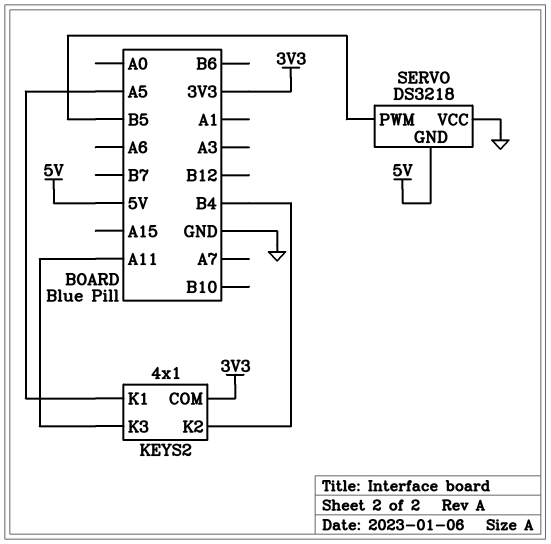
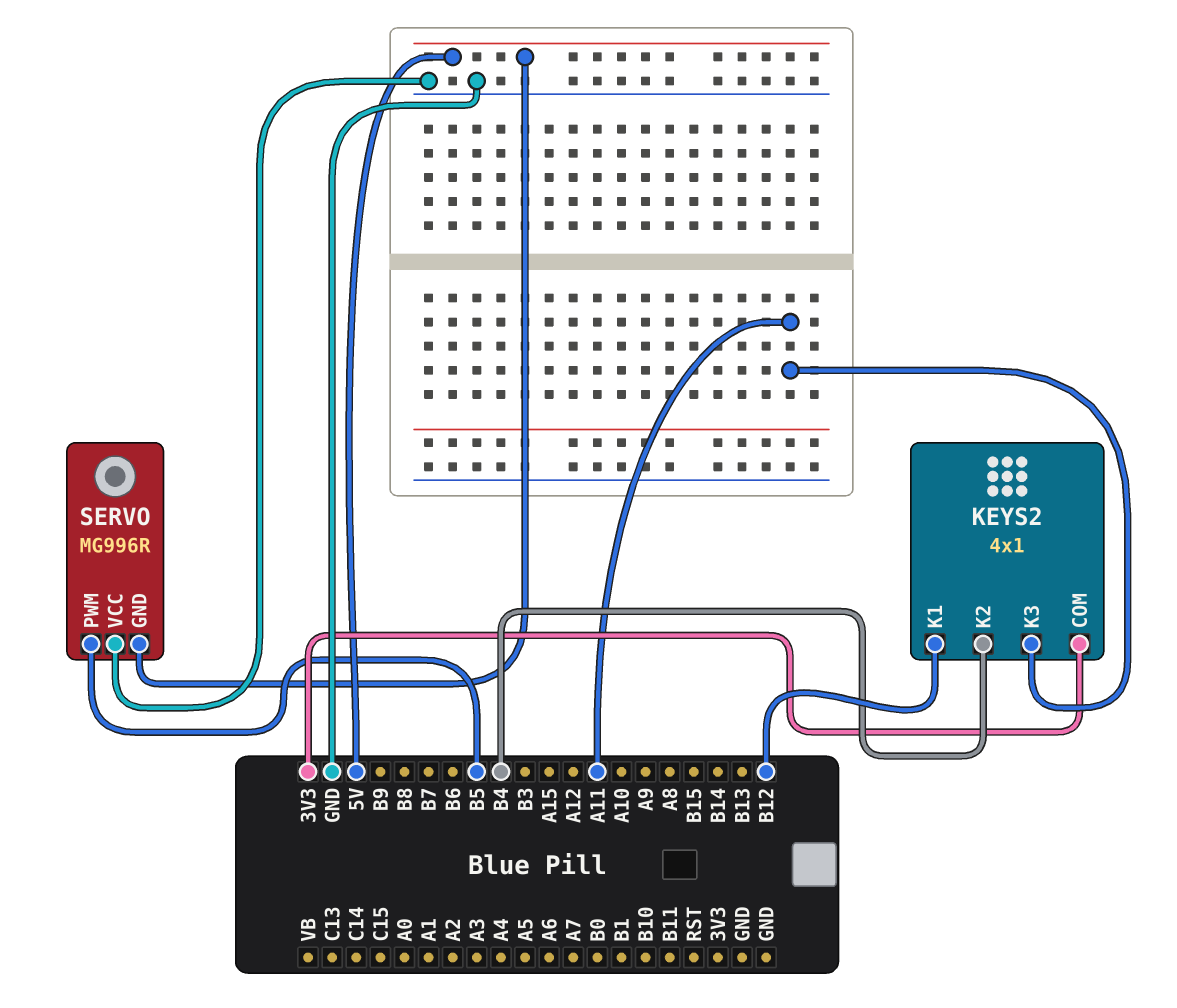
KEYS2 pin K1: A5 -> B12
SERVO: DS3218 -> MG996R

